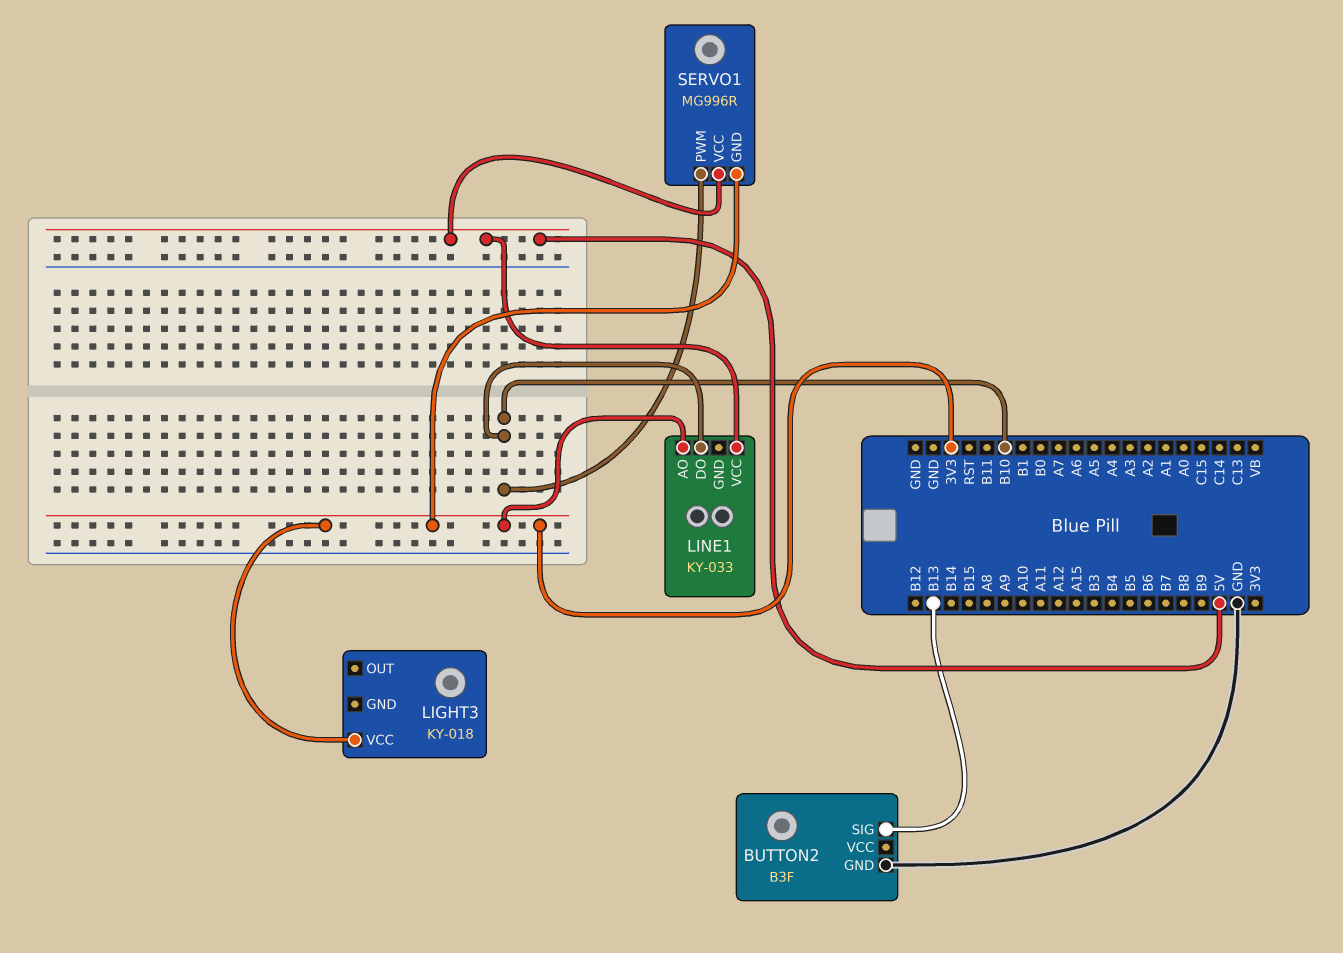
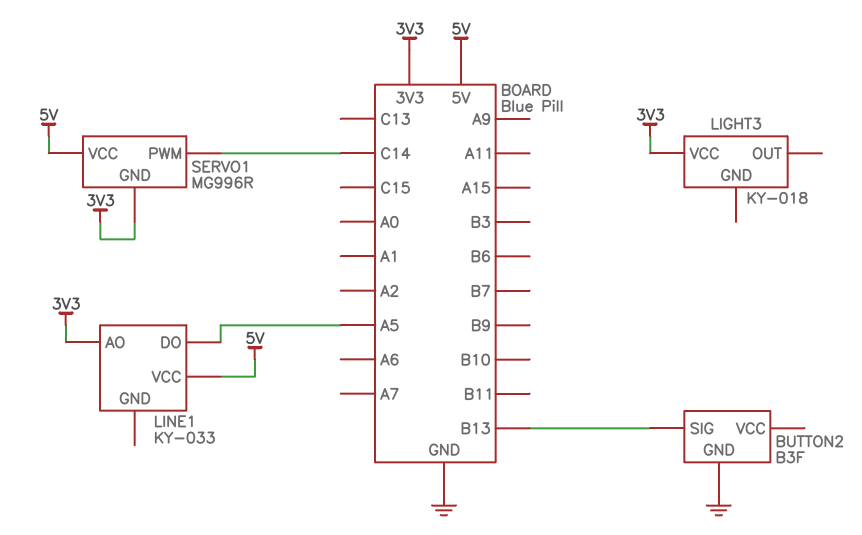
LINE1 pin DO: B10 -> A5
SERVO1 pin PWM: B10 -> C14

